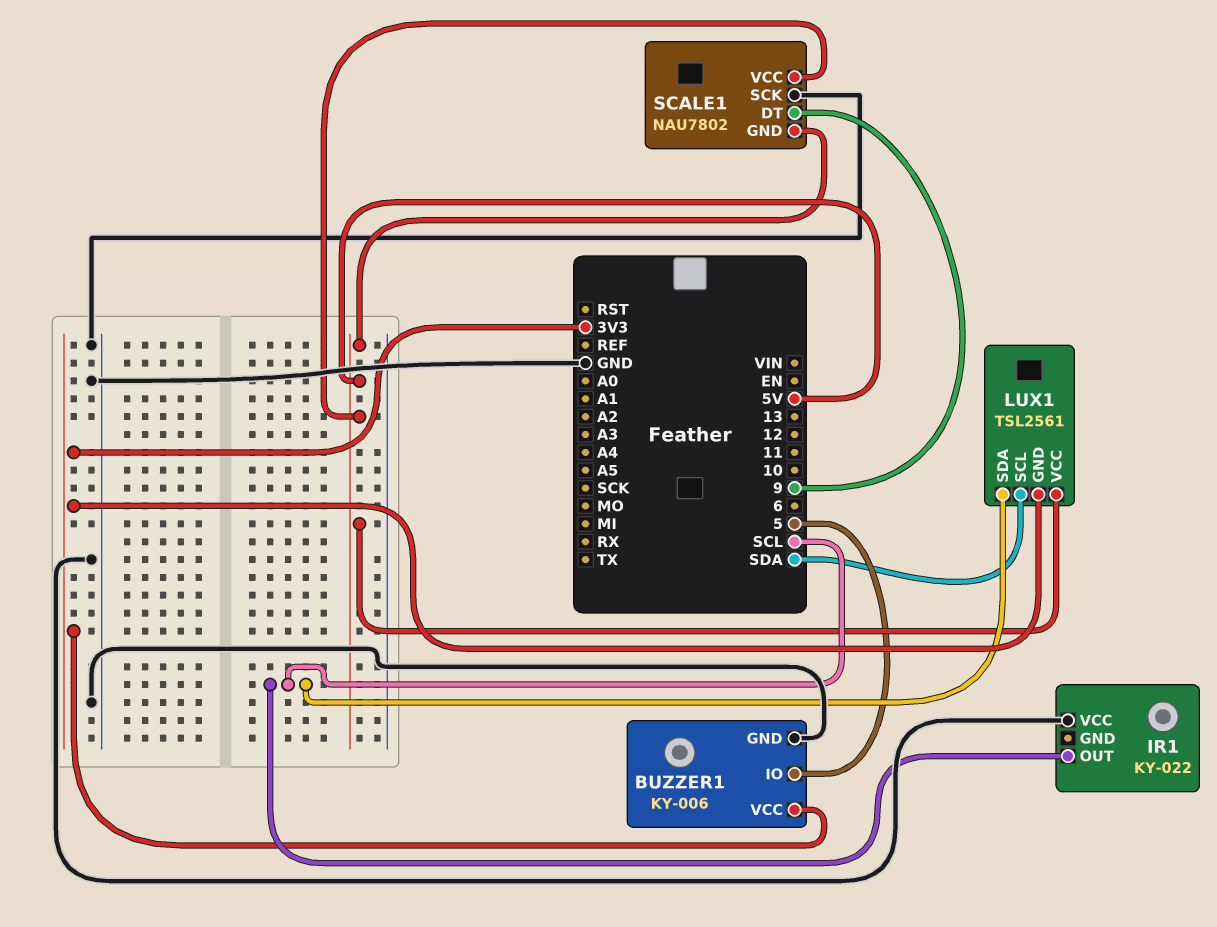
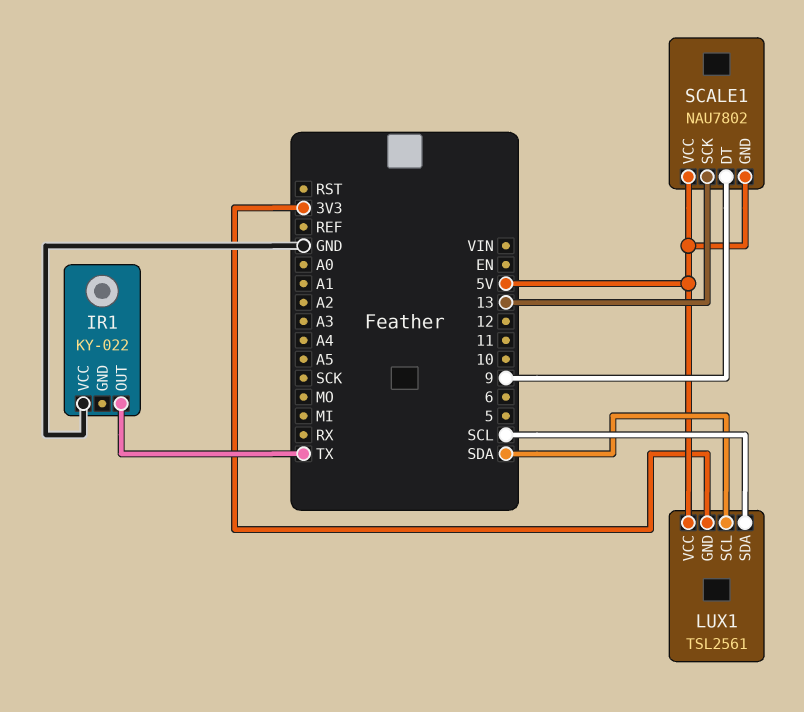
BUZZER1: KY-006 -> none
BUZZER1 pin GND: GND -> none
BUZZER1 pin IO: 5 -> none
BUZZER1 pin VCC: 3V3 -> none
IR1 pin OUT: SCL -> TX
SCALE1 pin SCK: GND -> 13

